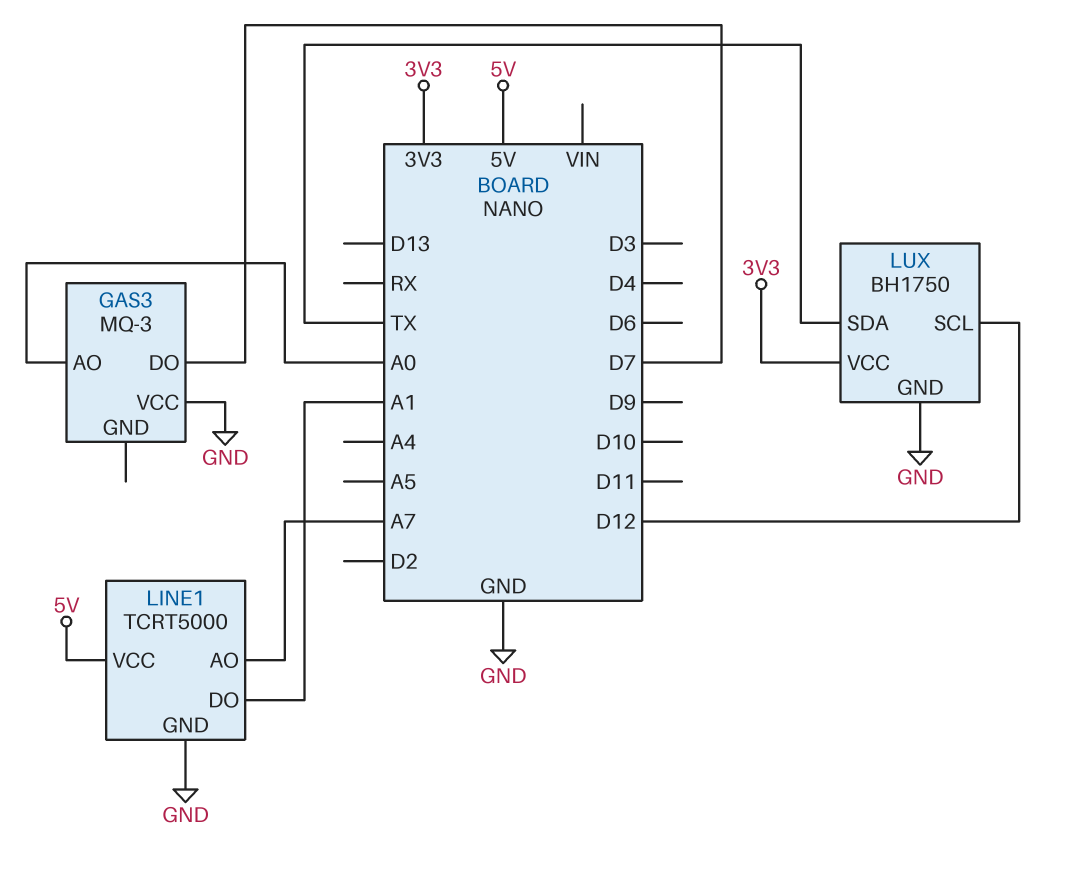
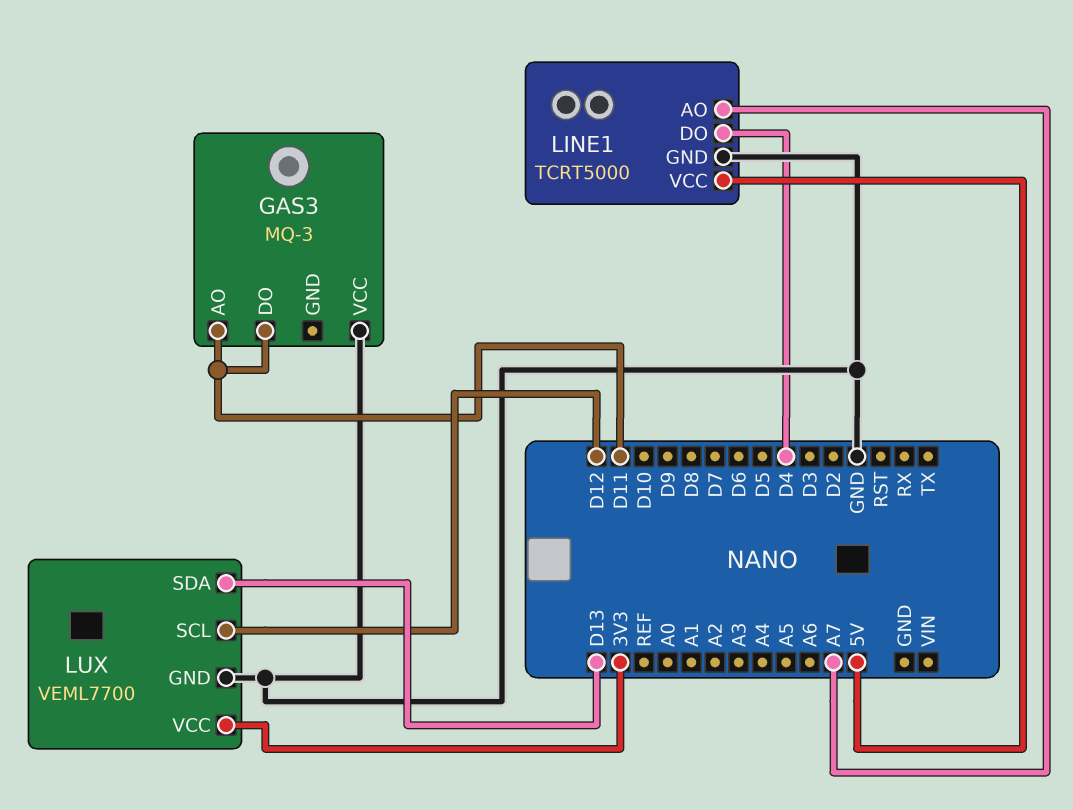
GAS3 pin AO: A0 -> D11
GAS3 pin DO: D7 -> D11
LINE1 pin DO: A1 -> D4
LUX: BH1750 -> VEML7700
LUX pin SDA: TX -> D13

